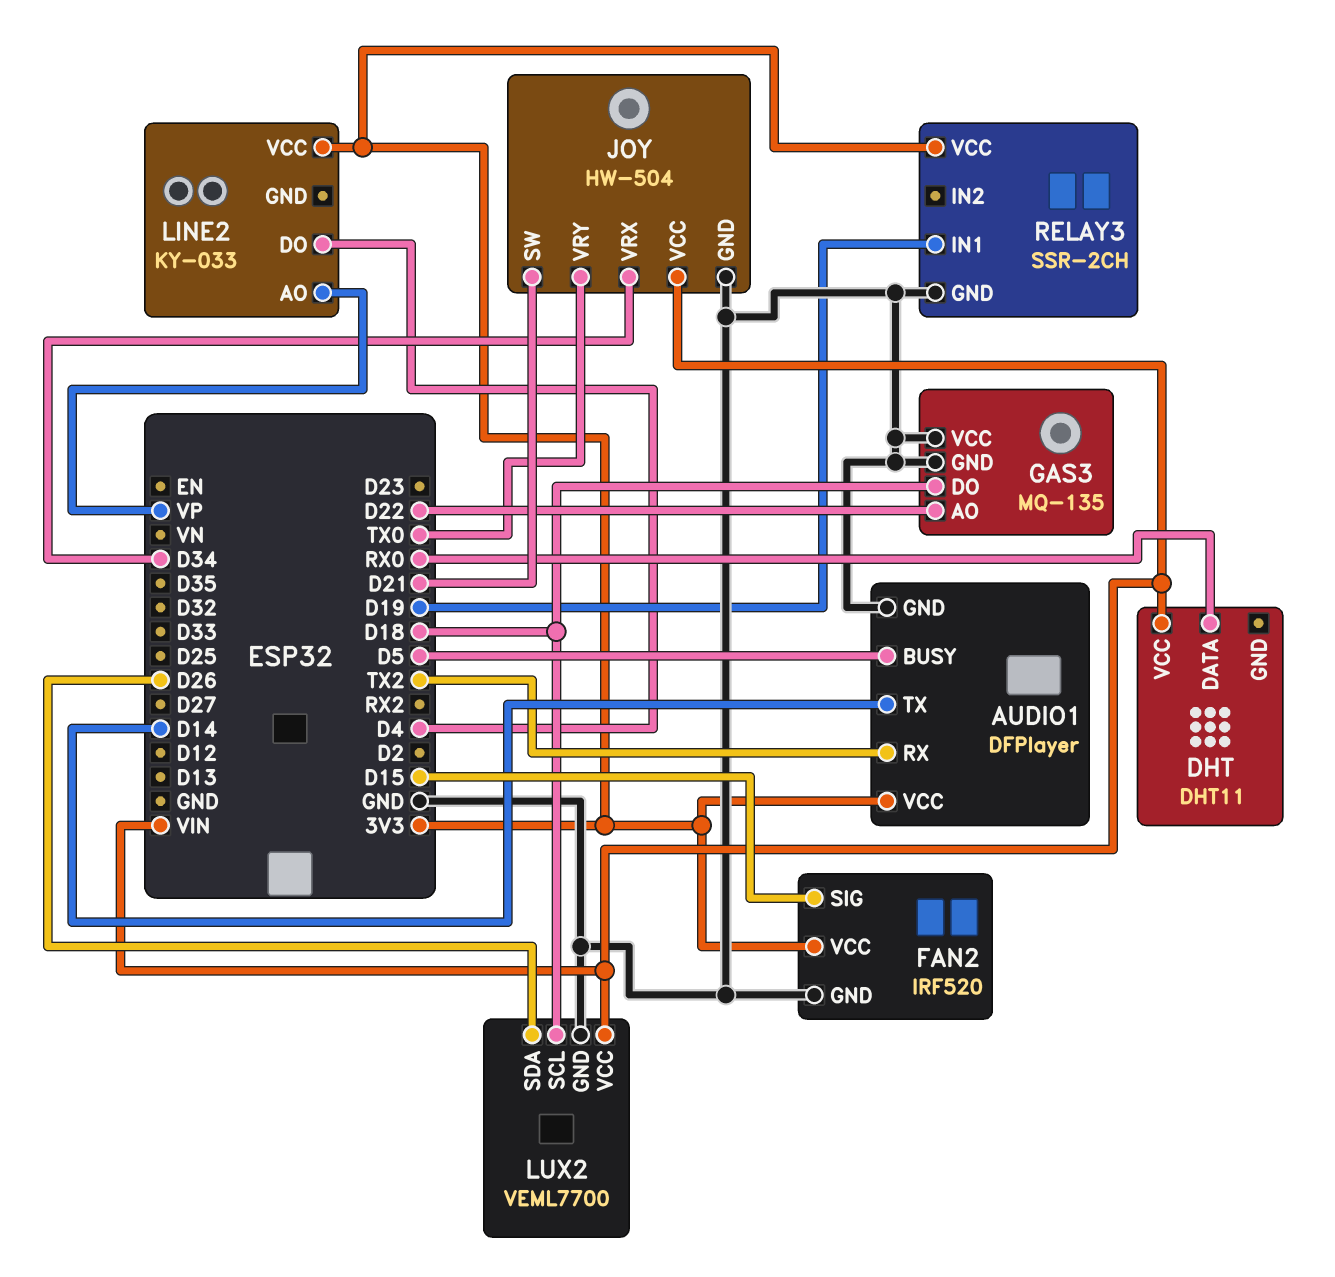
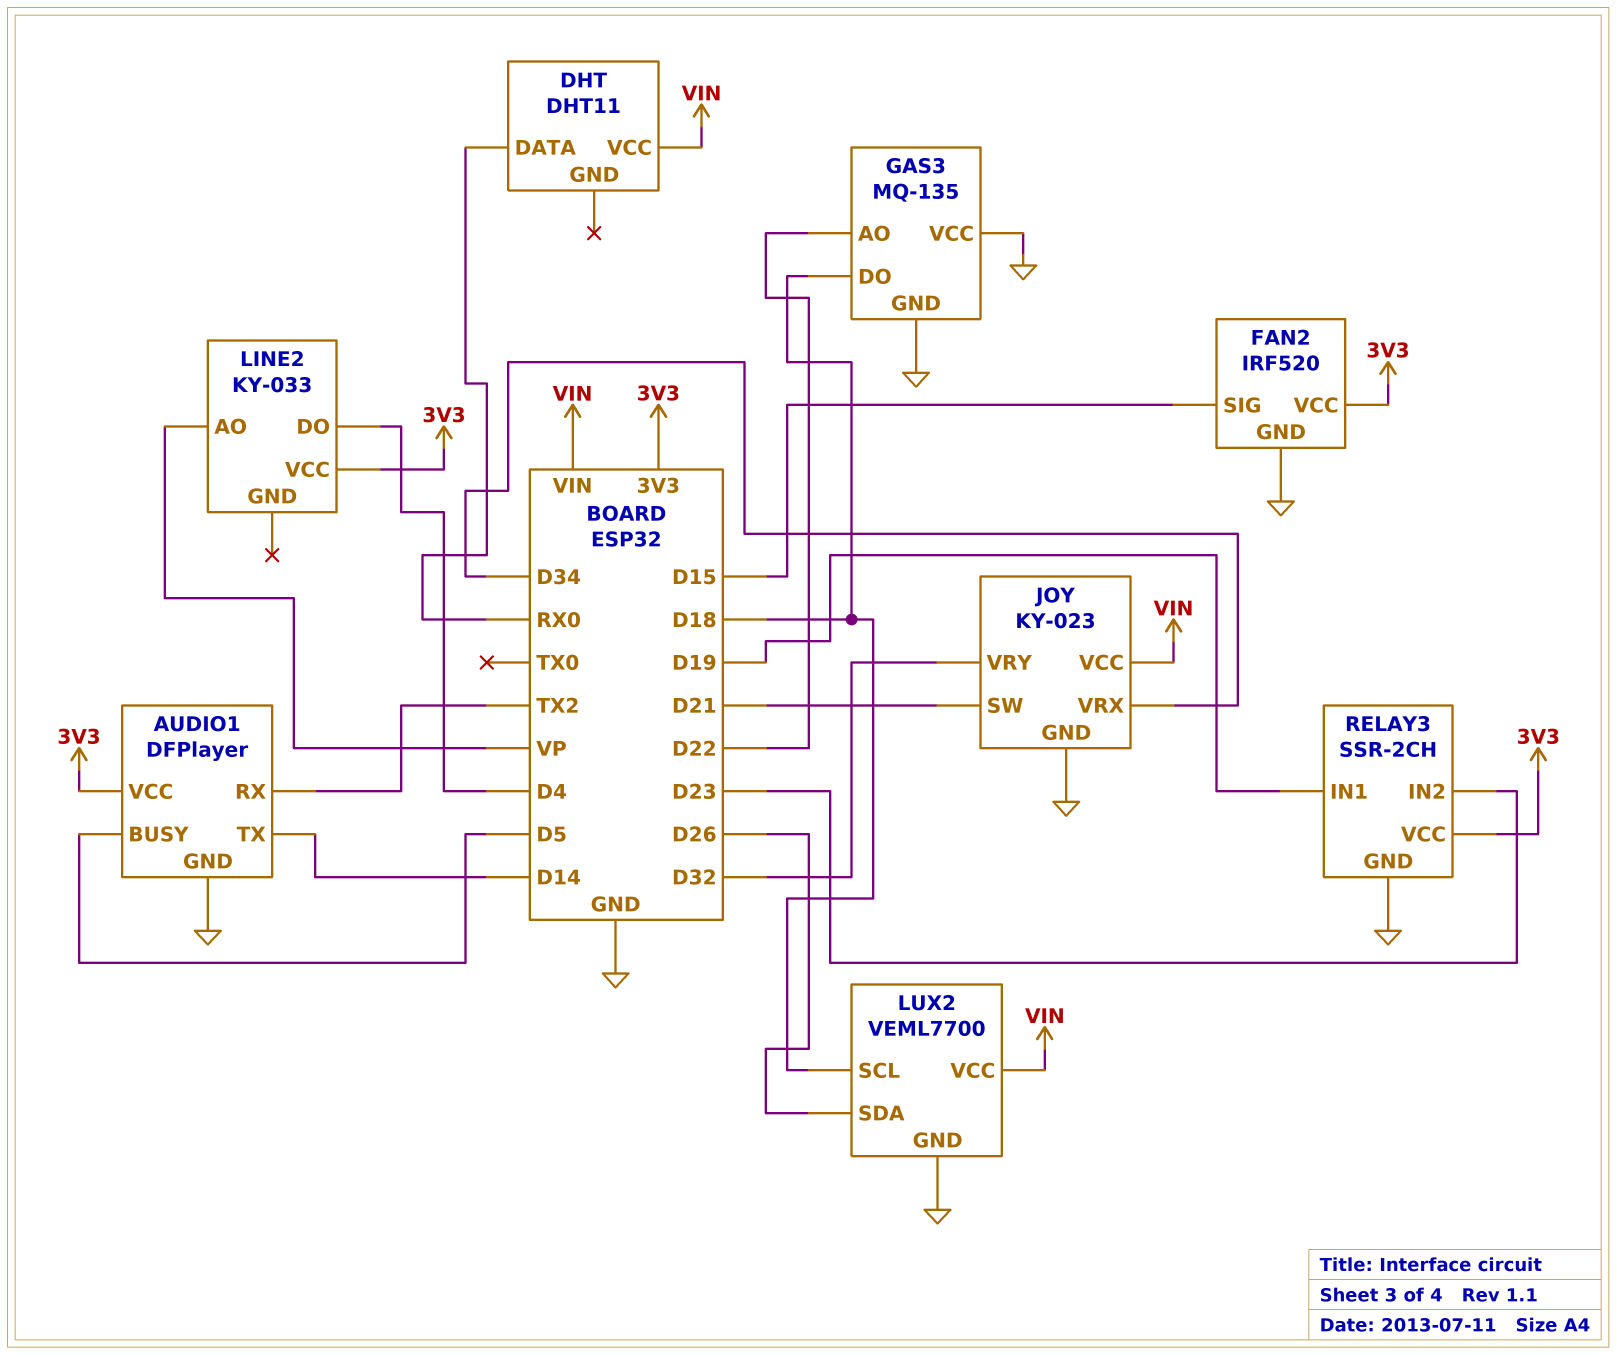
JOY: HW-504 -> KY-023
JOY pin VRY: TX0 -> D32
RELAY3 pin IN2: none -> D23

